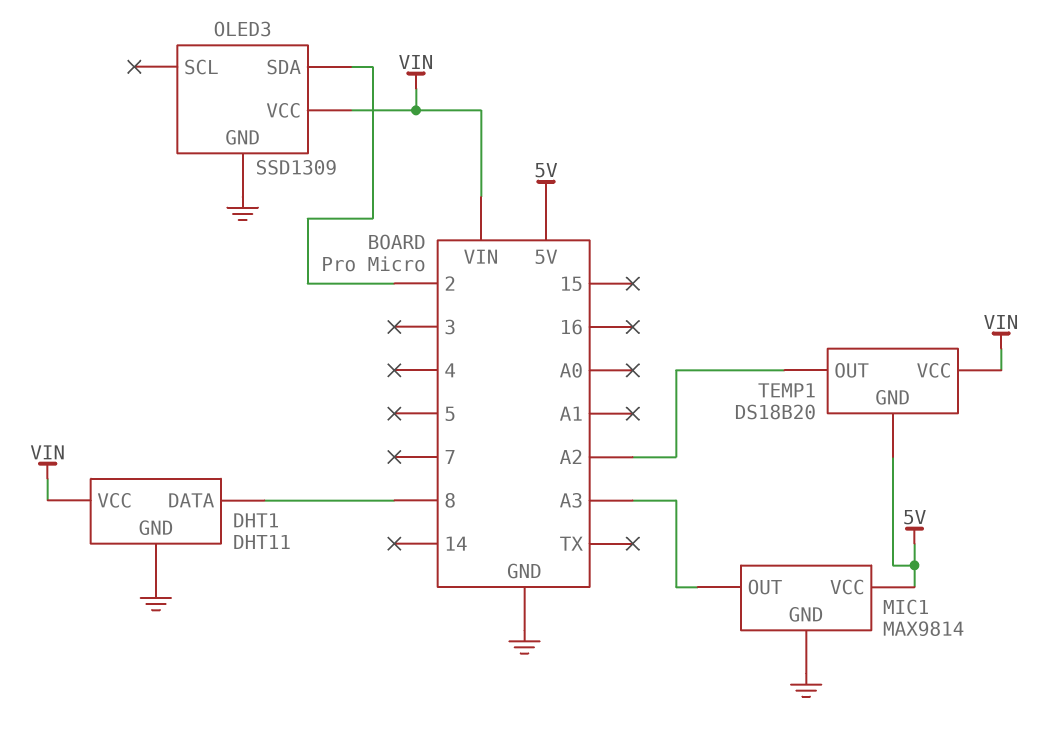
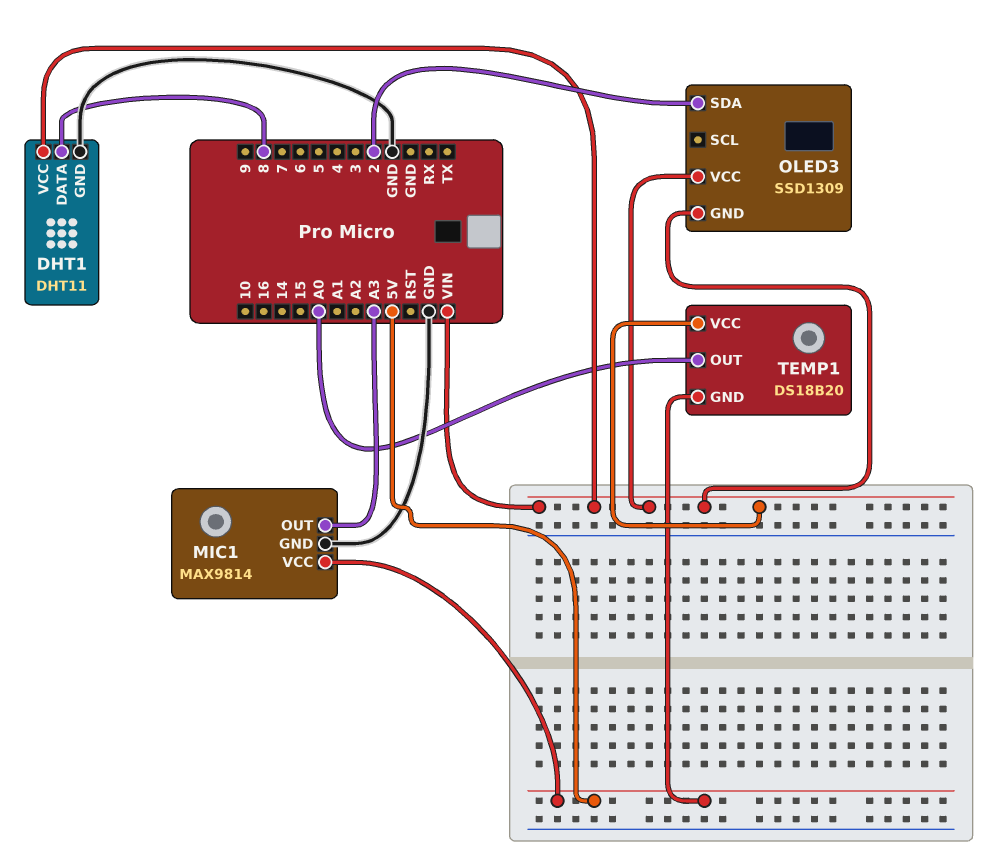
OLED3 pin GND: GND -> VIN
TEMP1 pin OUT: A2 -> A0

